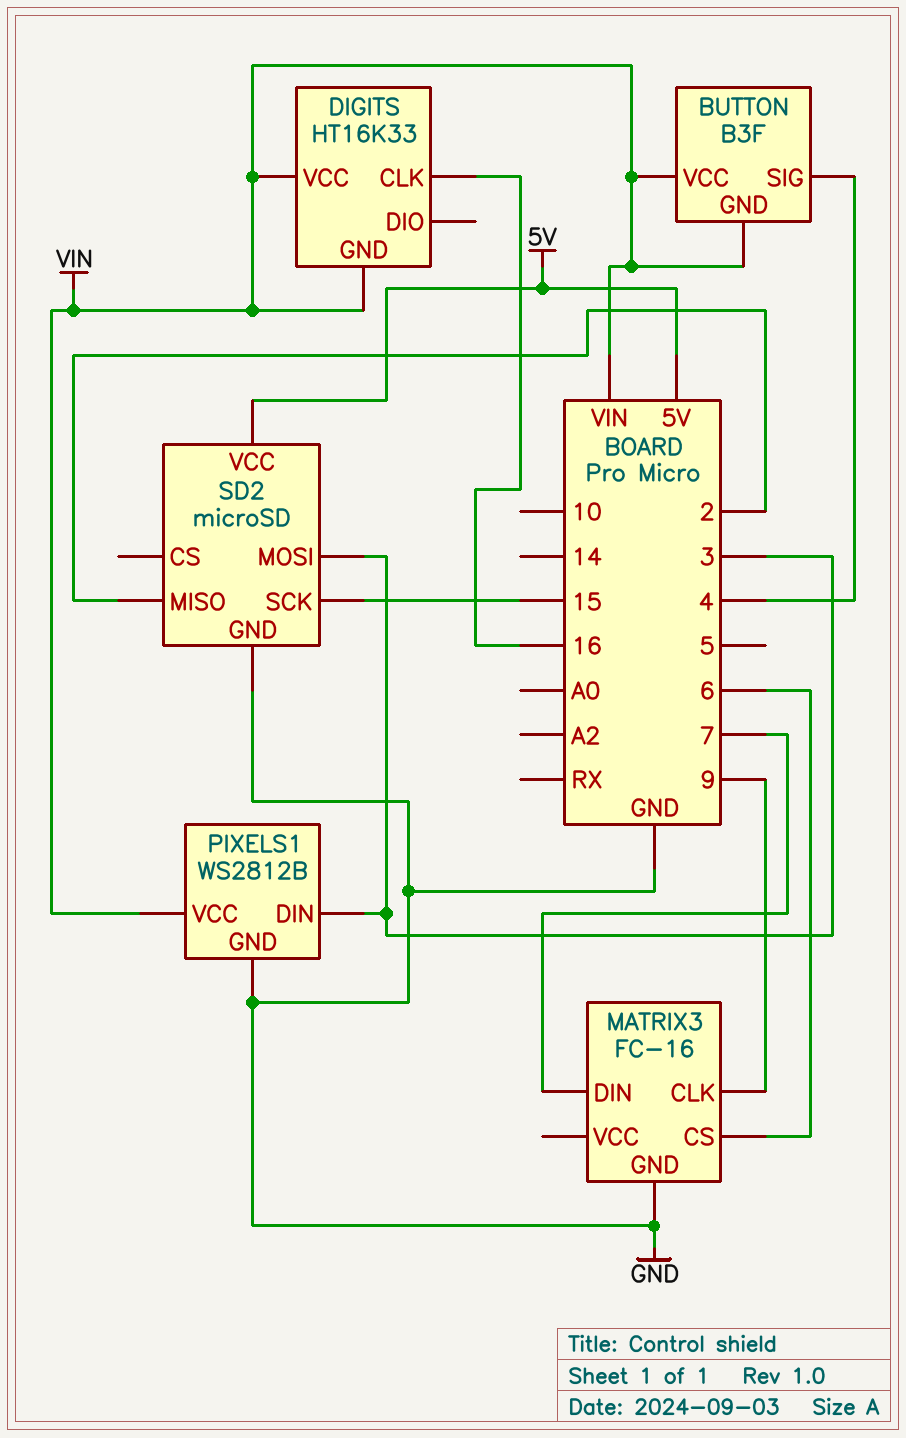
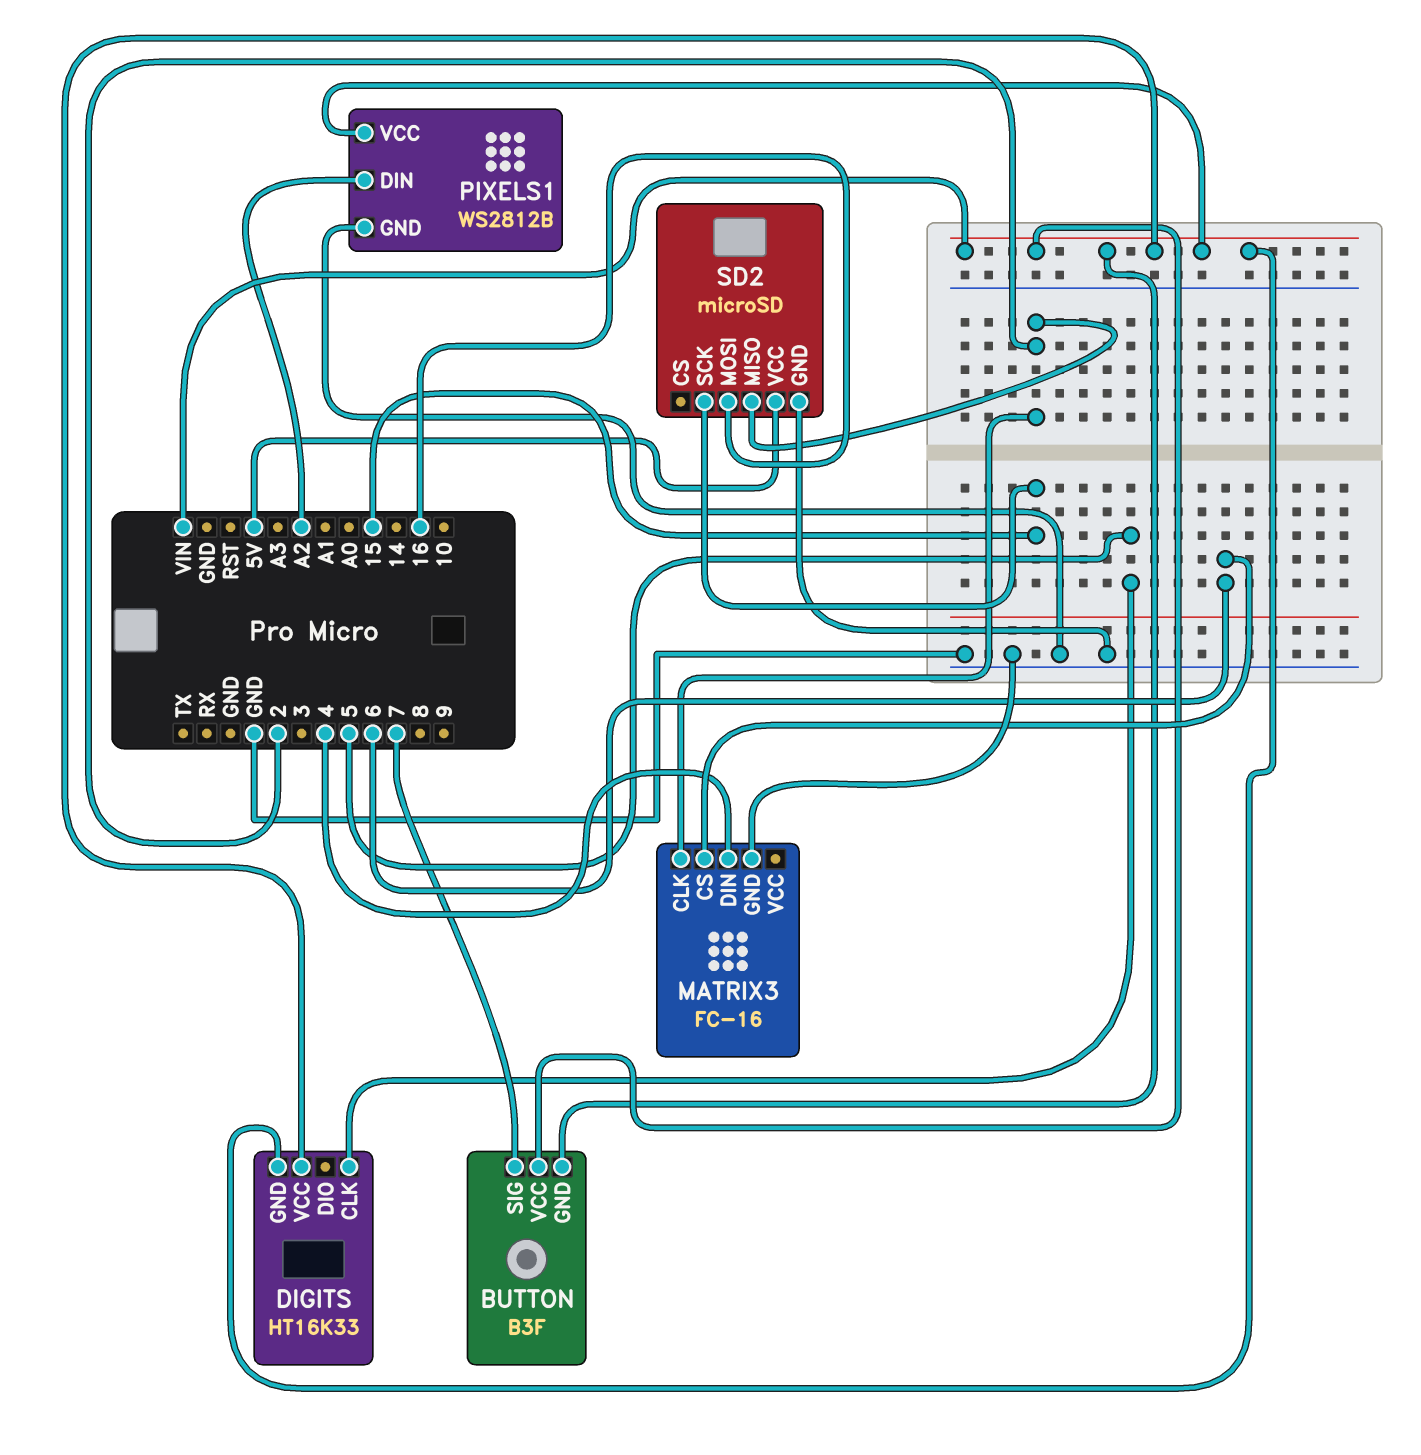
BUTTON pin SIG: 4 -> 7
DIGITS pin CLK: 16 -> 5
MATRIX3 pin CLK: 9 -> 2
MATRIX3 pin DIN: 7 -> 4
PIXELS1 pin DIN: 3 -> A2
SD2 pin MOSI: 3 -> 16

